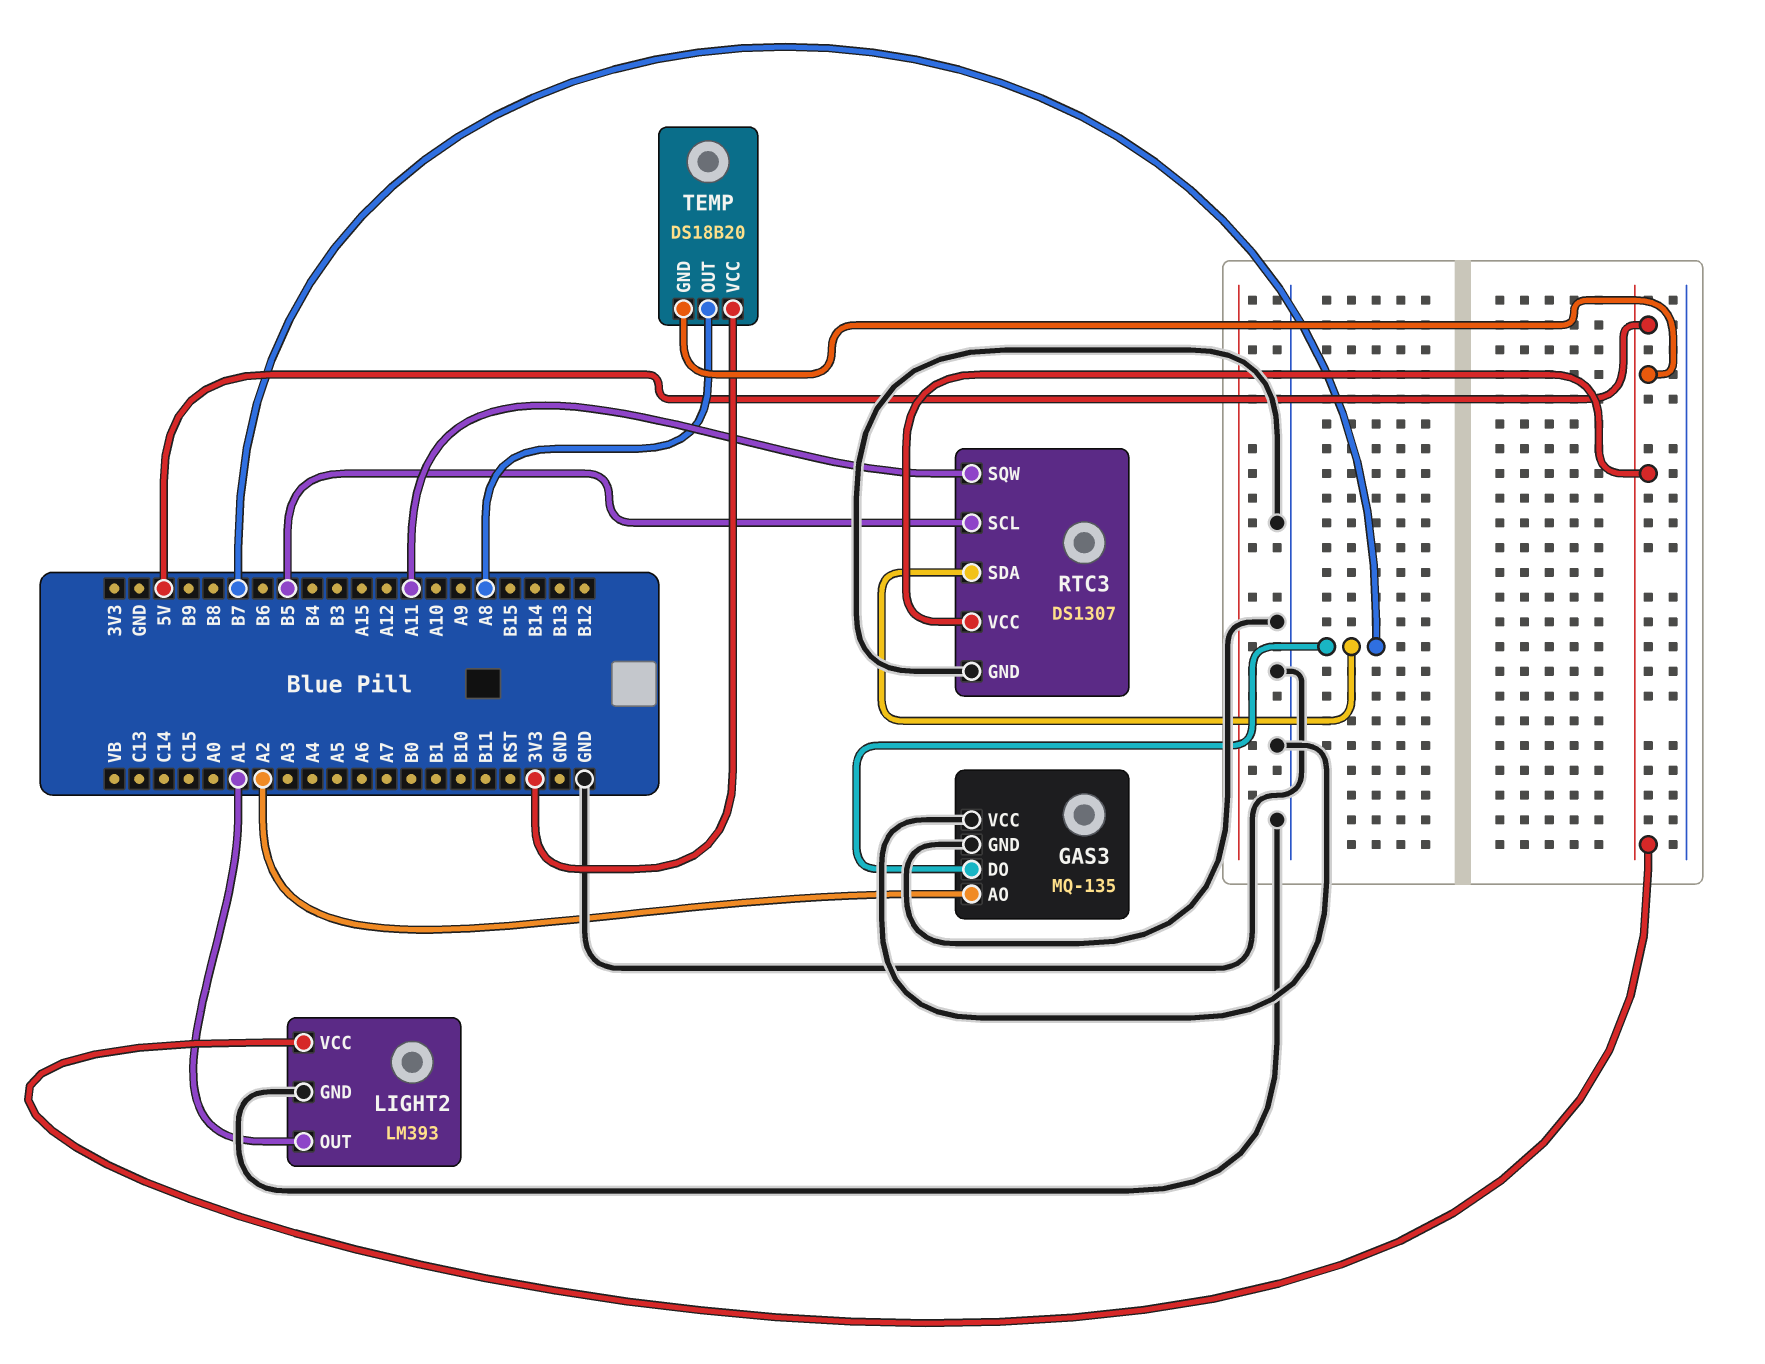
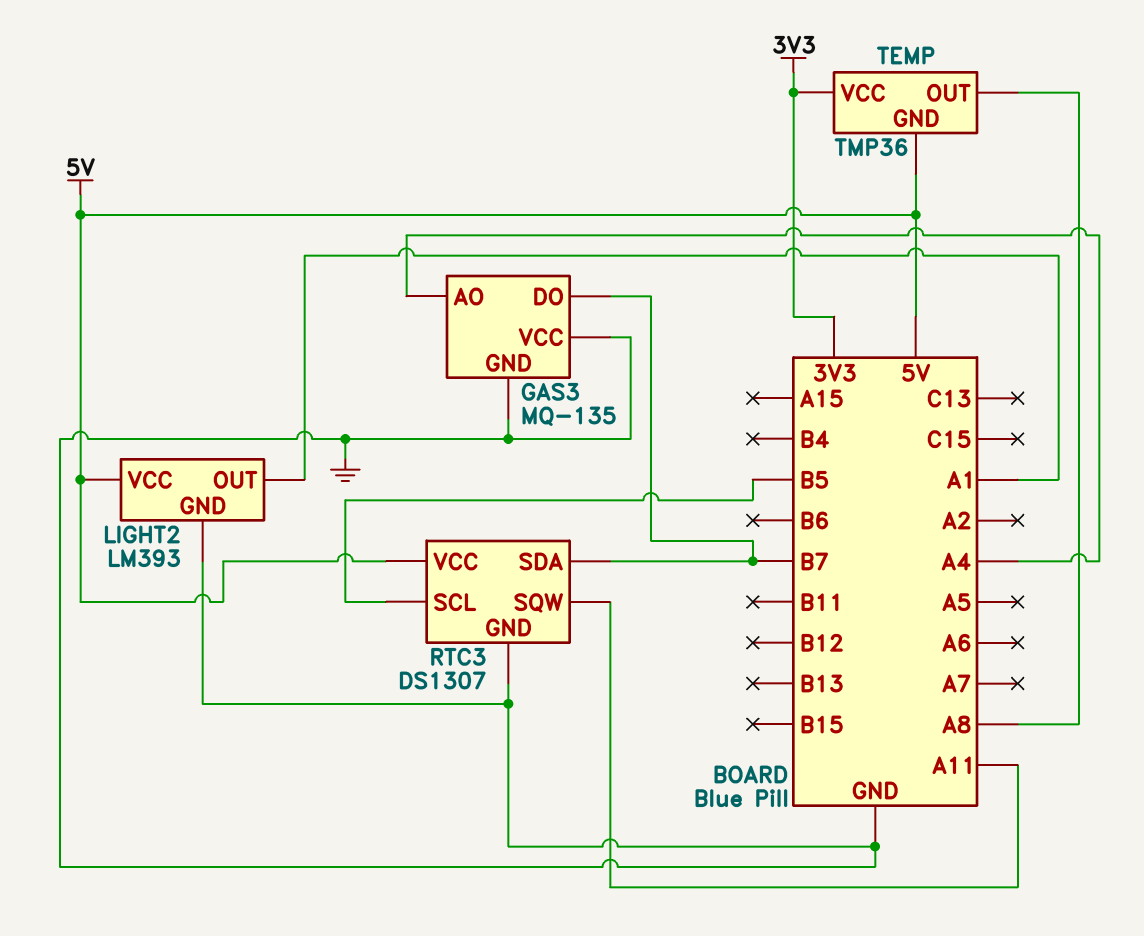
GAS3 pin AO: A2 -> A4
TEMP: DS18B20 -> TMP36

